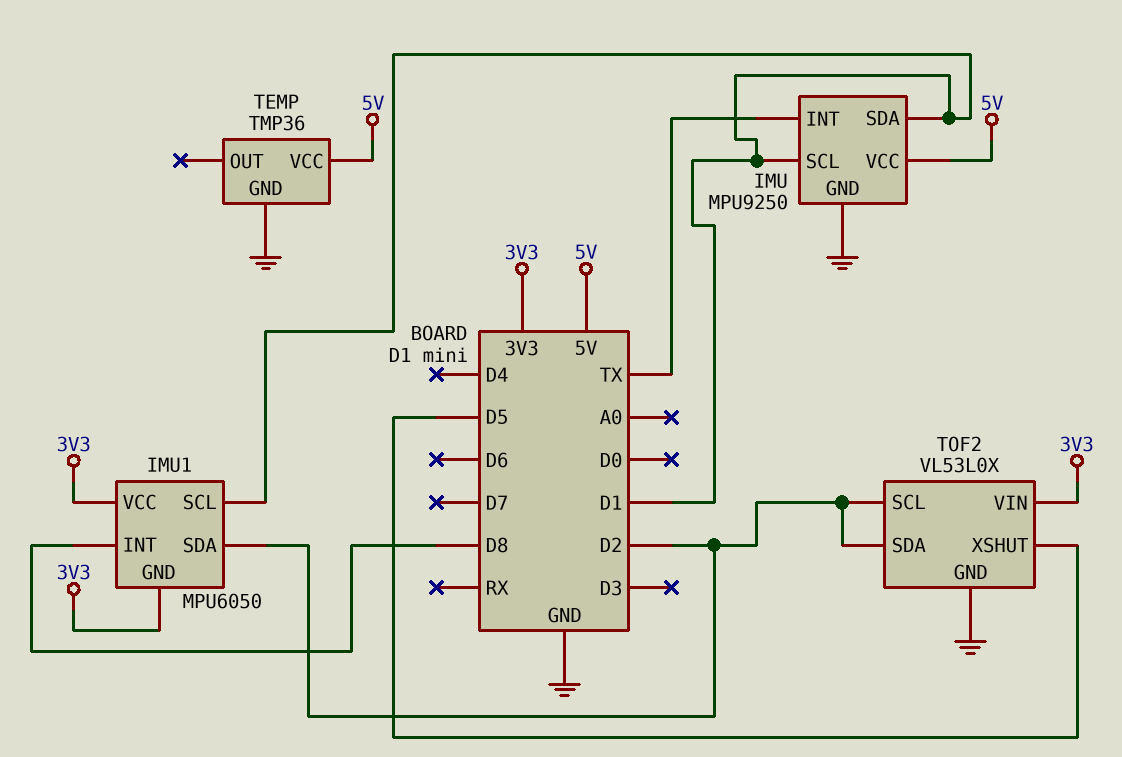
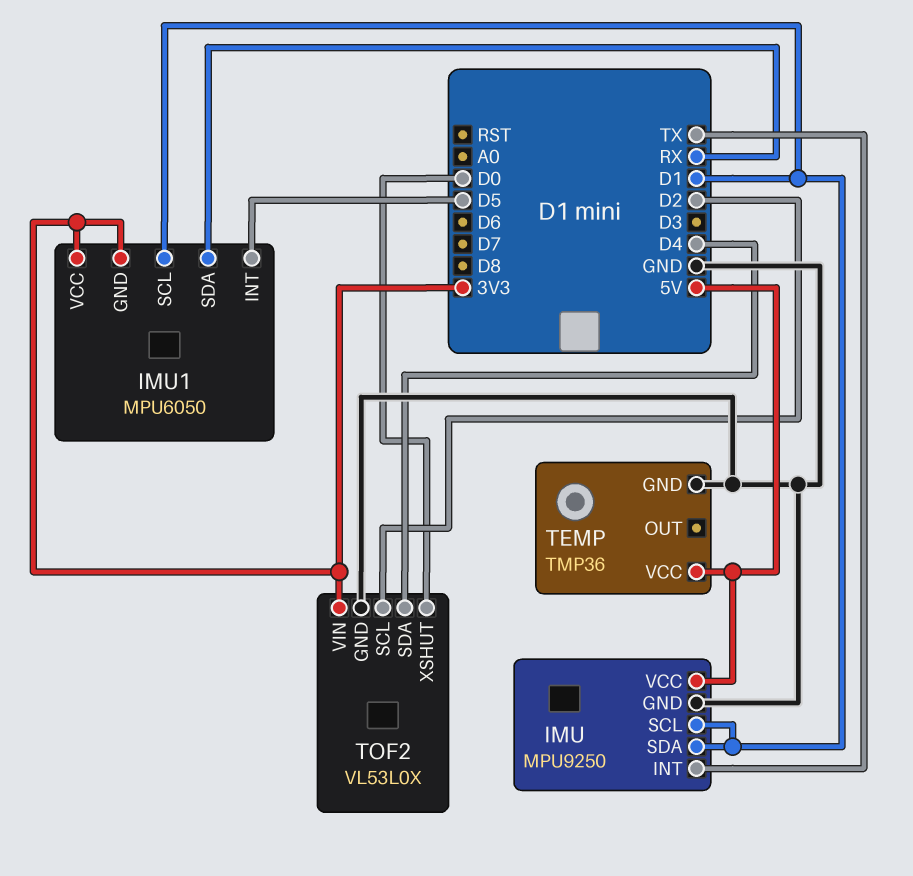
IMU1 pin INT: D8 -> D5
IMU1 pin SDA: D2 -> RX
TOF2 pin SDA: D2 -> D4
TOF2 pin XSHUT: D5 -> D0

